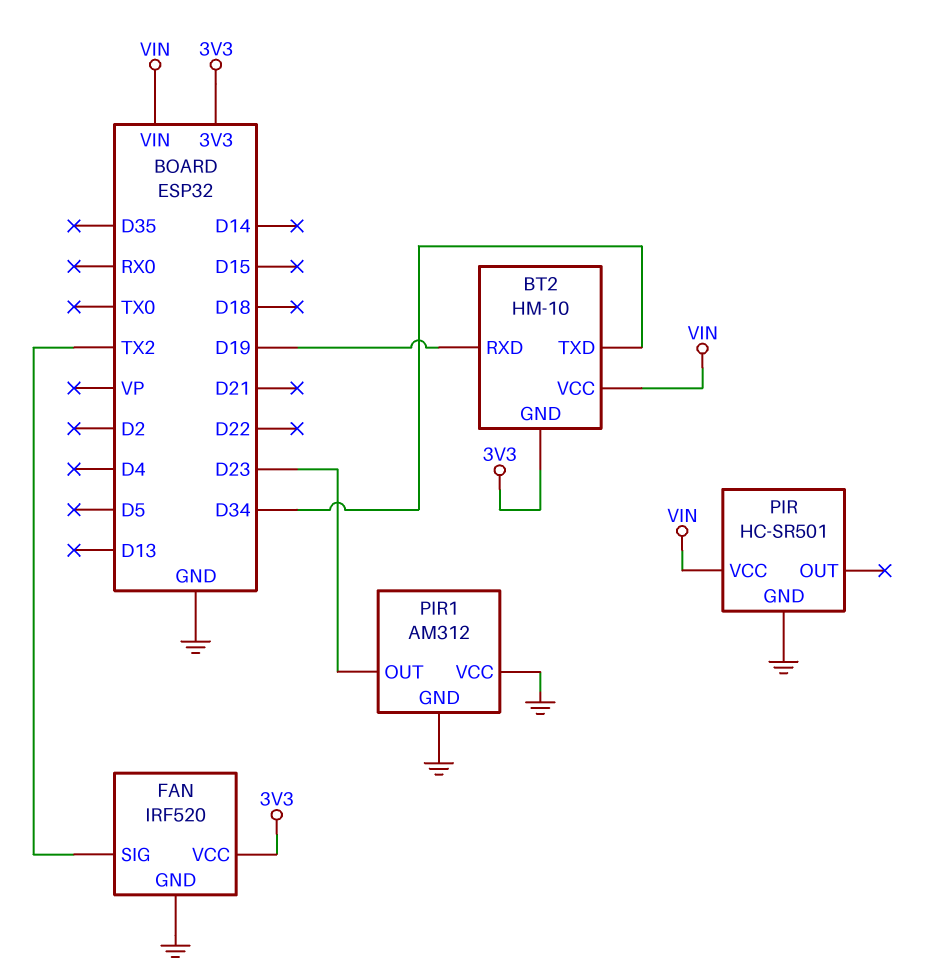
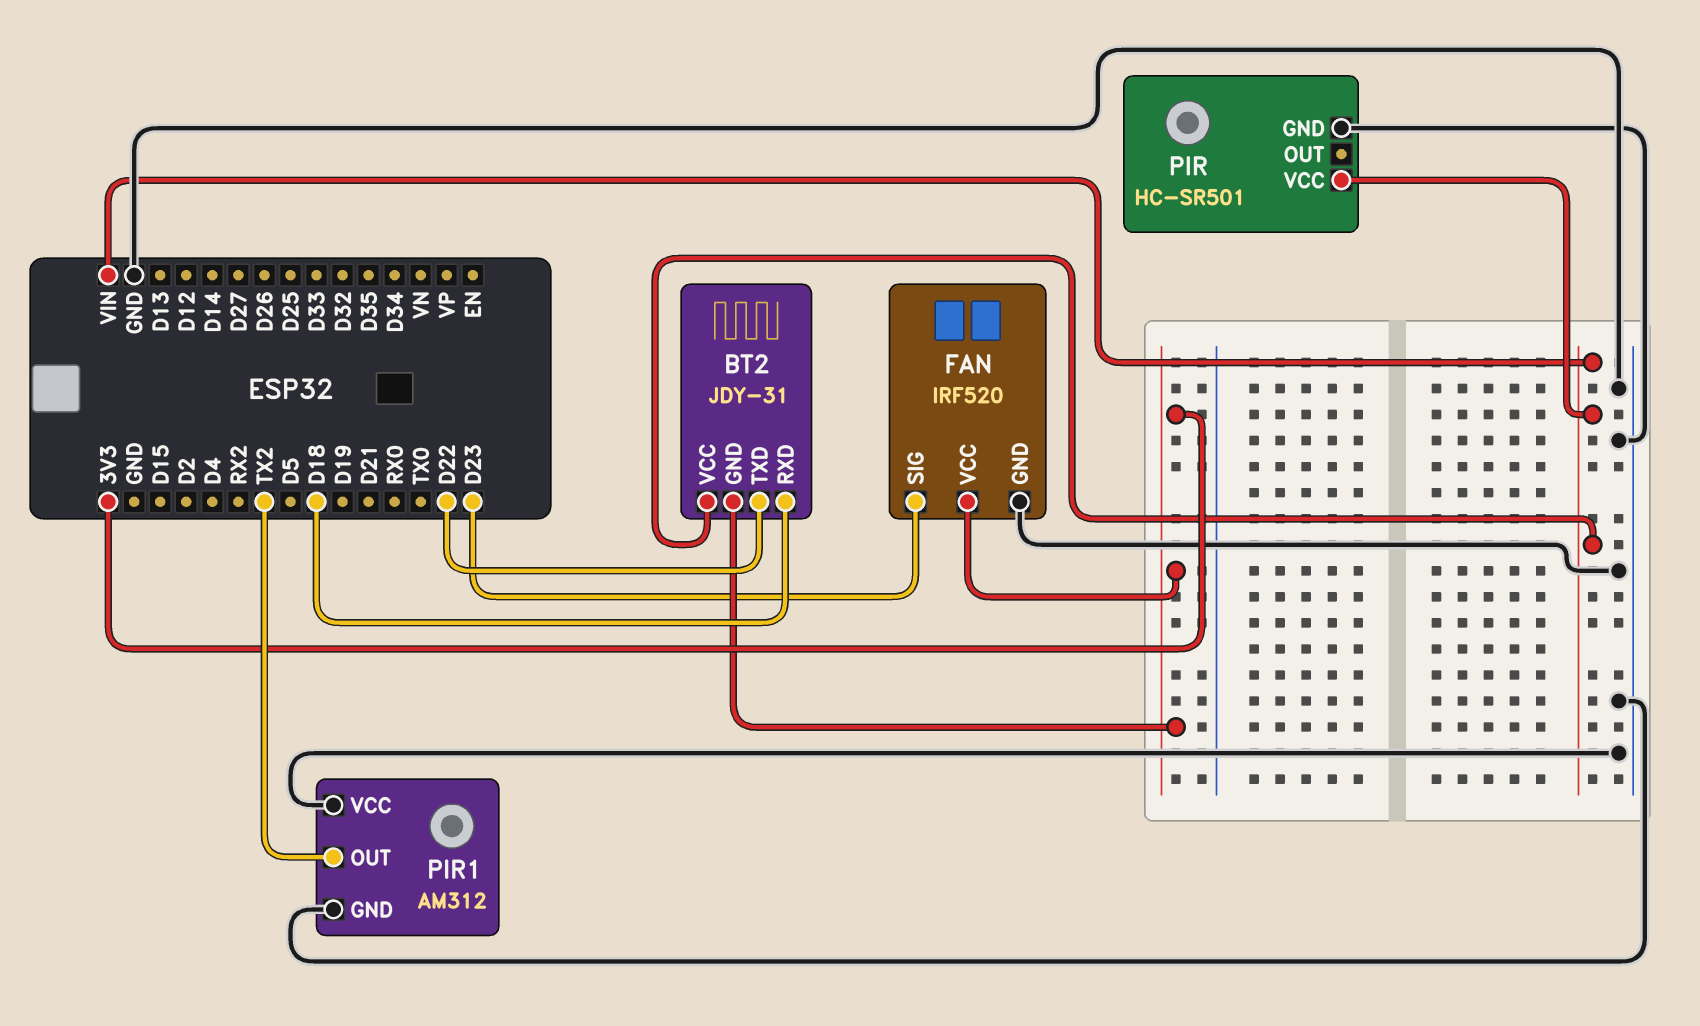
BT2: HM-10 -> JDY-31
BT2 pin RXD: D19 -> D18
BT2 pin TXD: D34 -> D22
FAN pin SIG: TX2 -> D23
PIR1 pin OUT: D23 -> TX2

